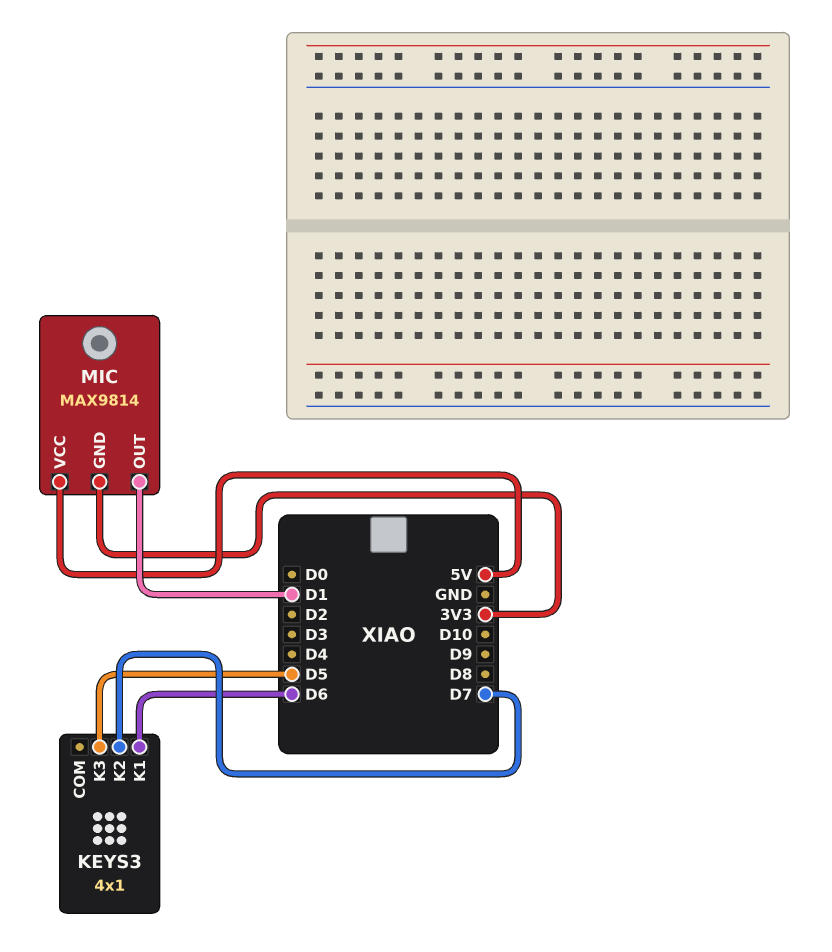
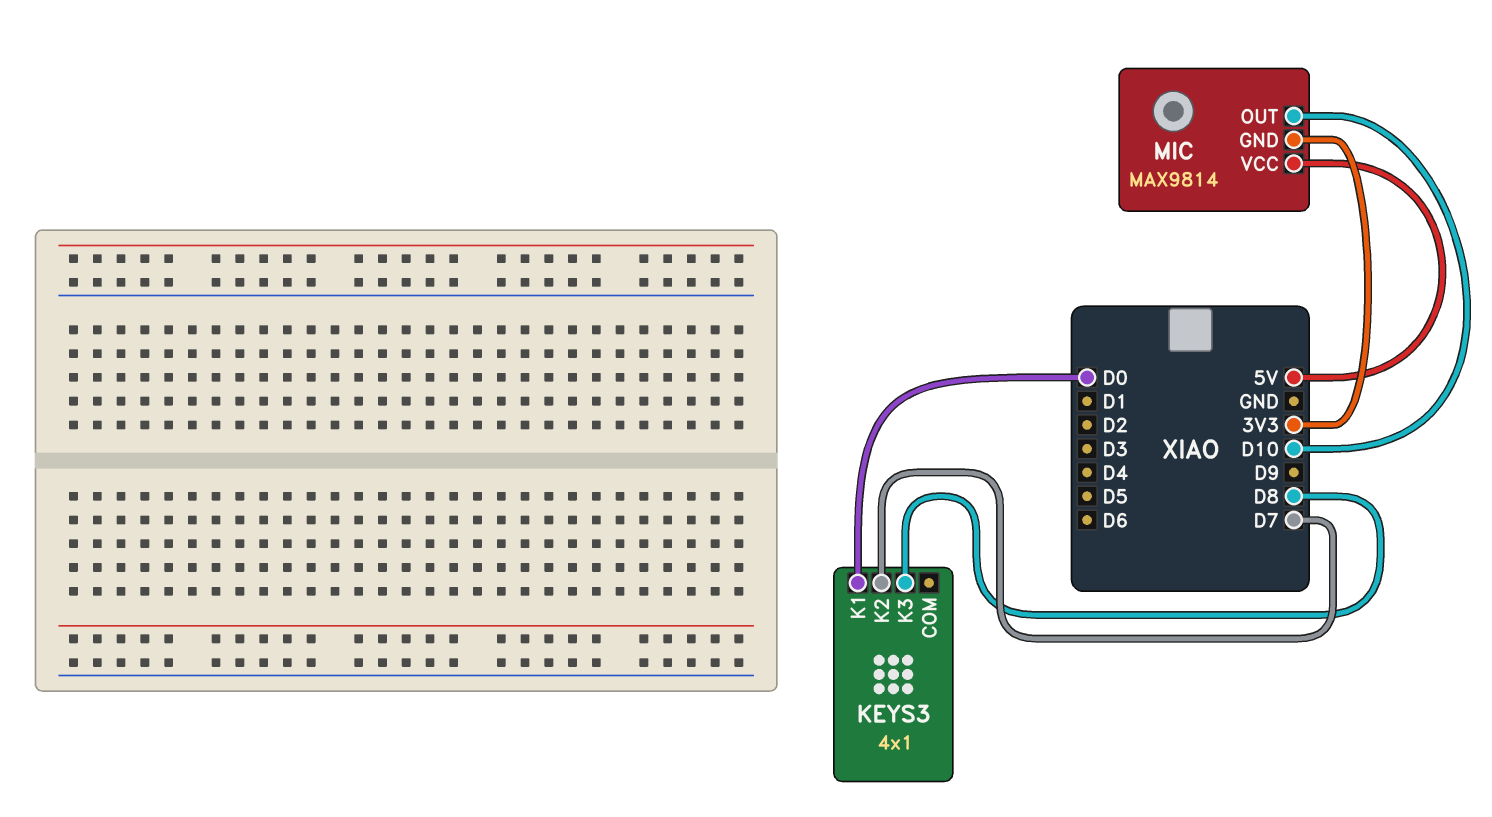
KEYS3 pin K1: D6 -> D0
KEYS3 pin K3: D5 -> D8
MIC pin OUT: D1 -> D10

